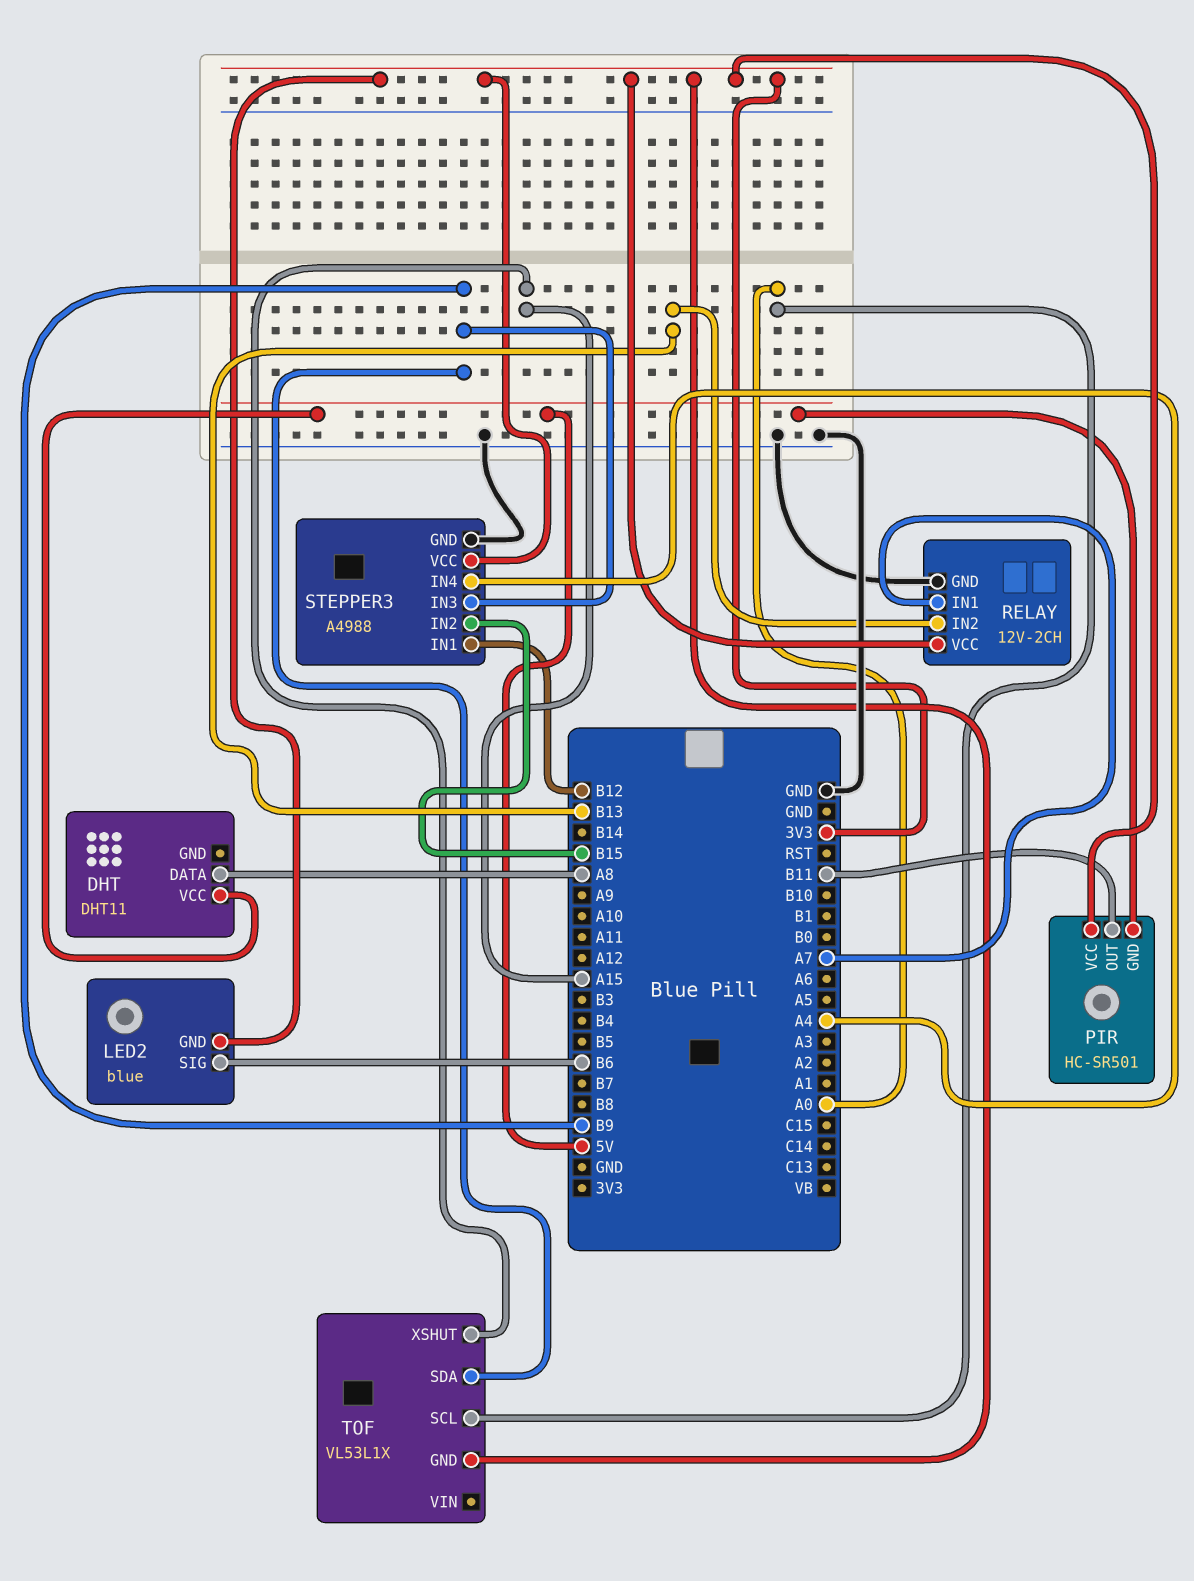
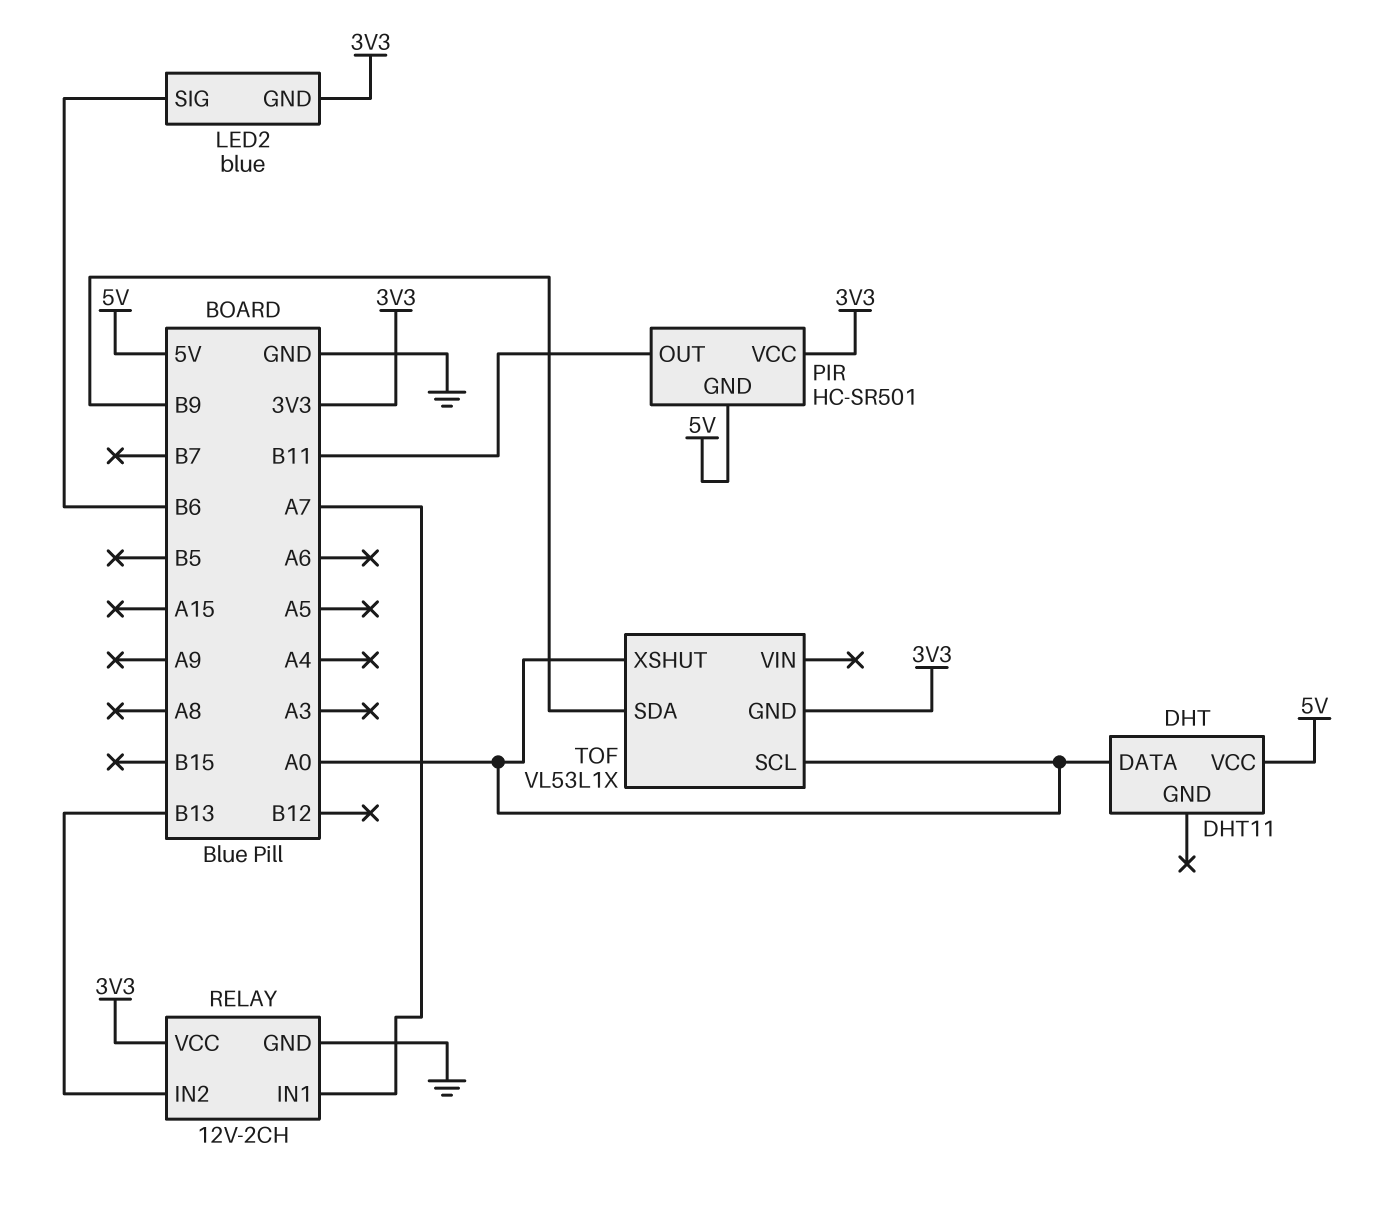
DHT pin DATA: A8 -> A0
STEPPER3: A4988 -> none
STEPPER3 pin GND: GND -> none
STEPPER3 pin IN1: B12 -> none
STEPPER3 pin IN2: B15 -> none
STEPPER3 pin IN3: B9 -> none
STEPPER3 pin IN4: A4 -> none
STEPPER3 pin VCC: 3V3 -> none
TOF pin XSHUT: A15 -> A0

